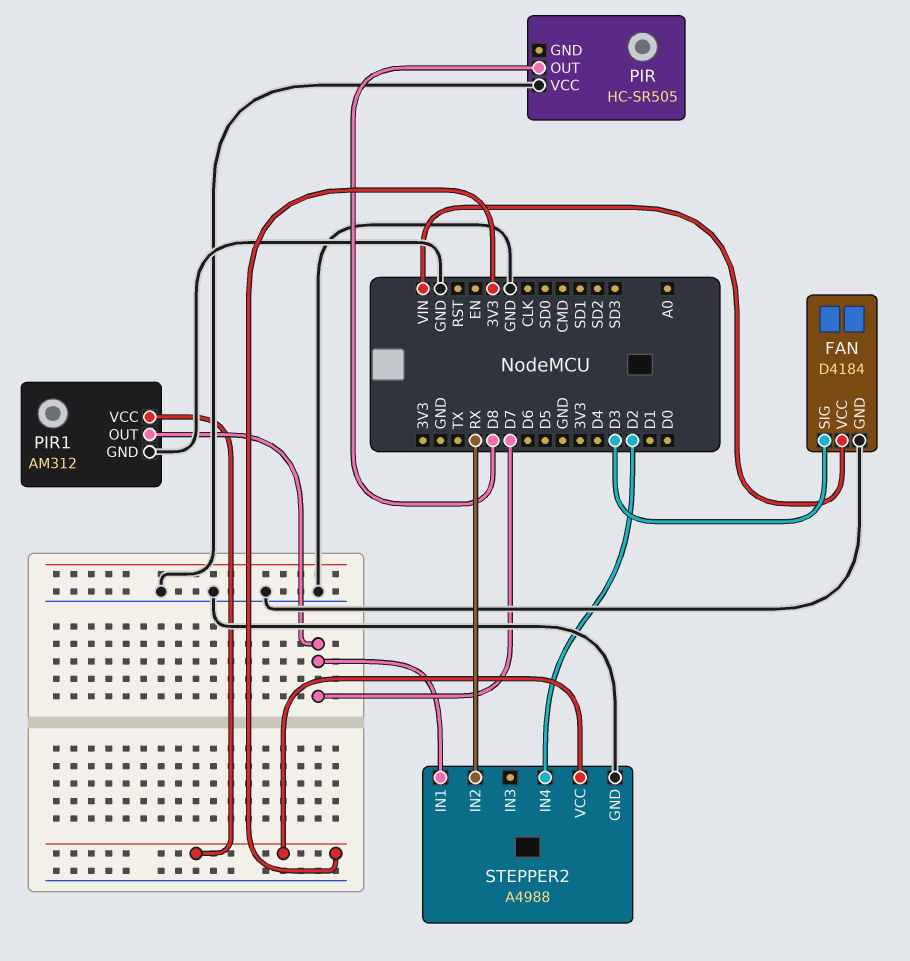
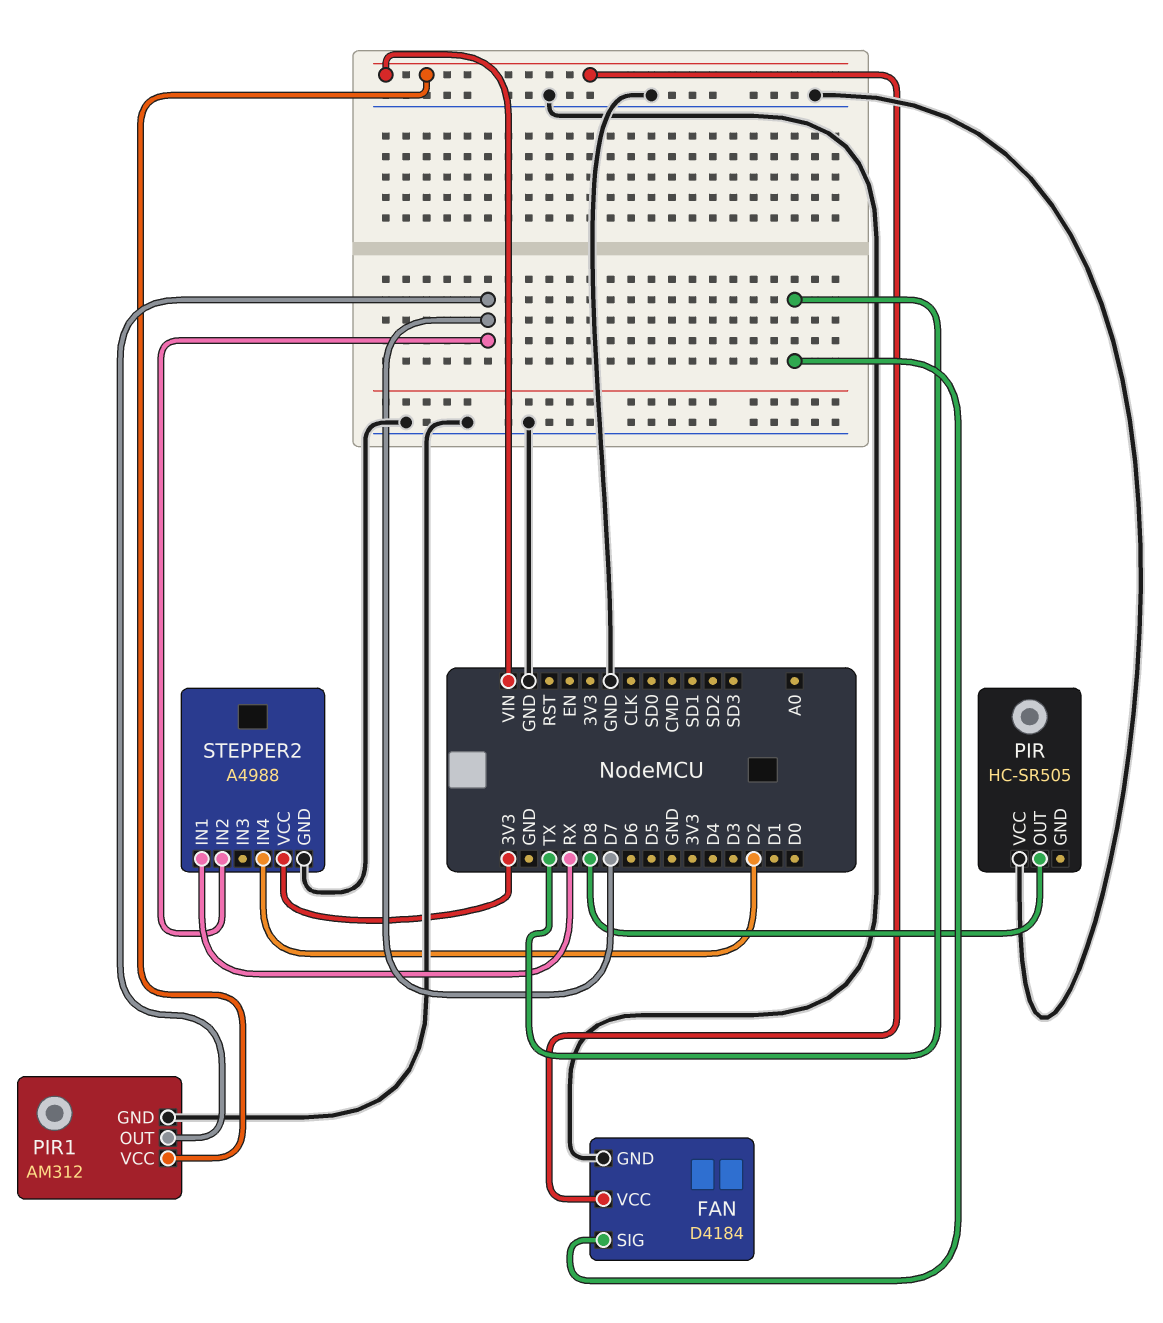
FAN pin SIG: D3 -> TX
PIR1 pin VCC: 3V3 -> VIN
STEPPER2 pin IN1: D7 -> RX
STEPPER2 pin IN2: RX -> D7

